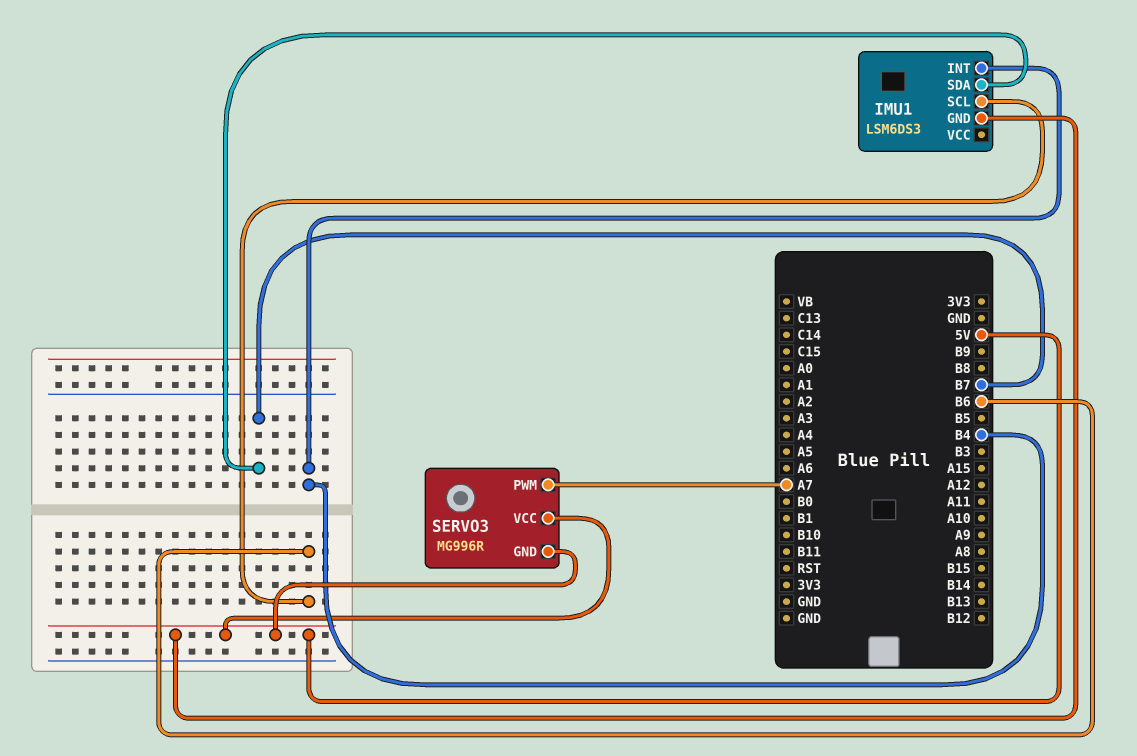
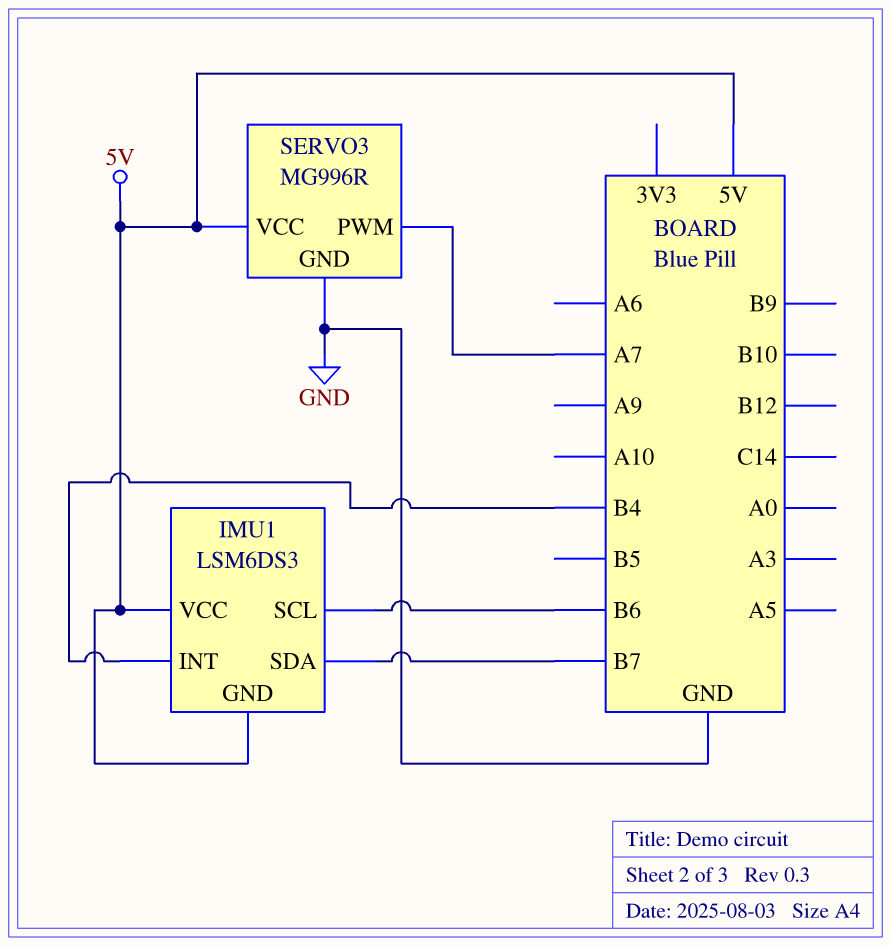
IMU1 pin VCC: none -> 5V
SERVO3 pin GND: 5V -> GND

